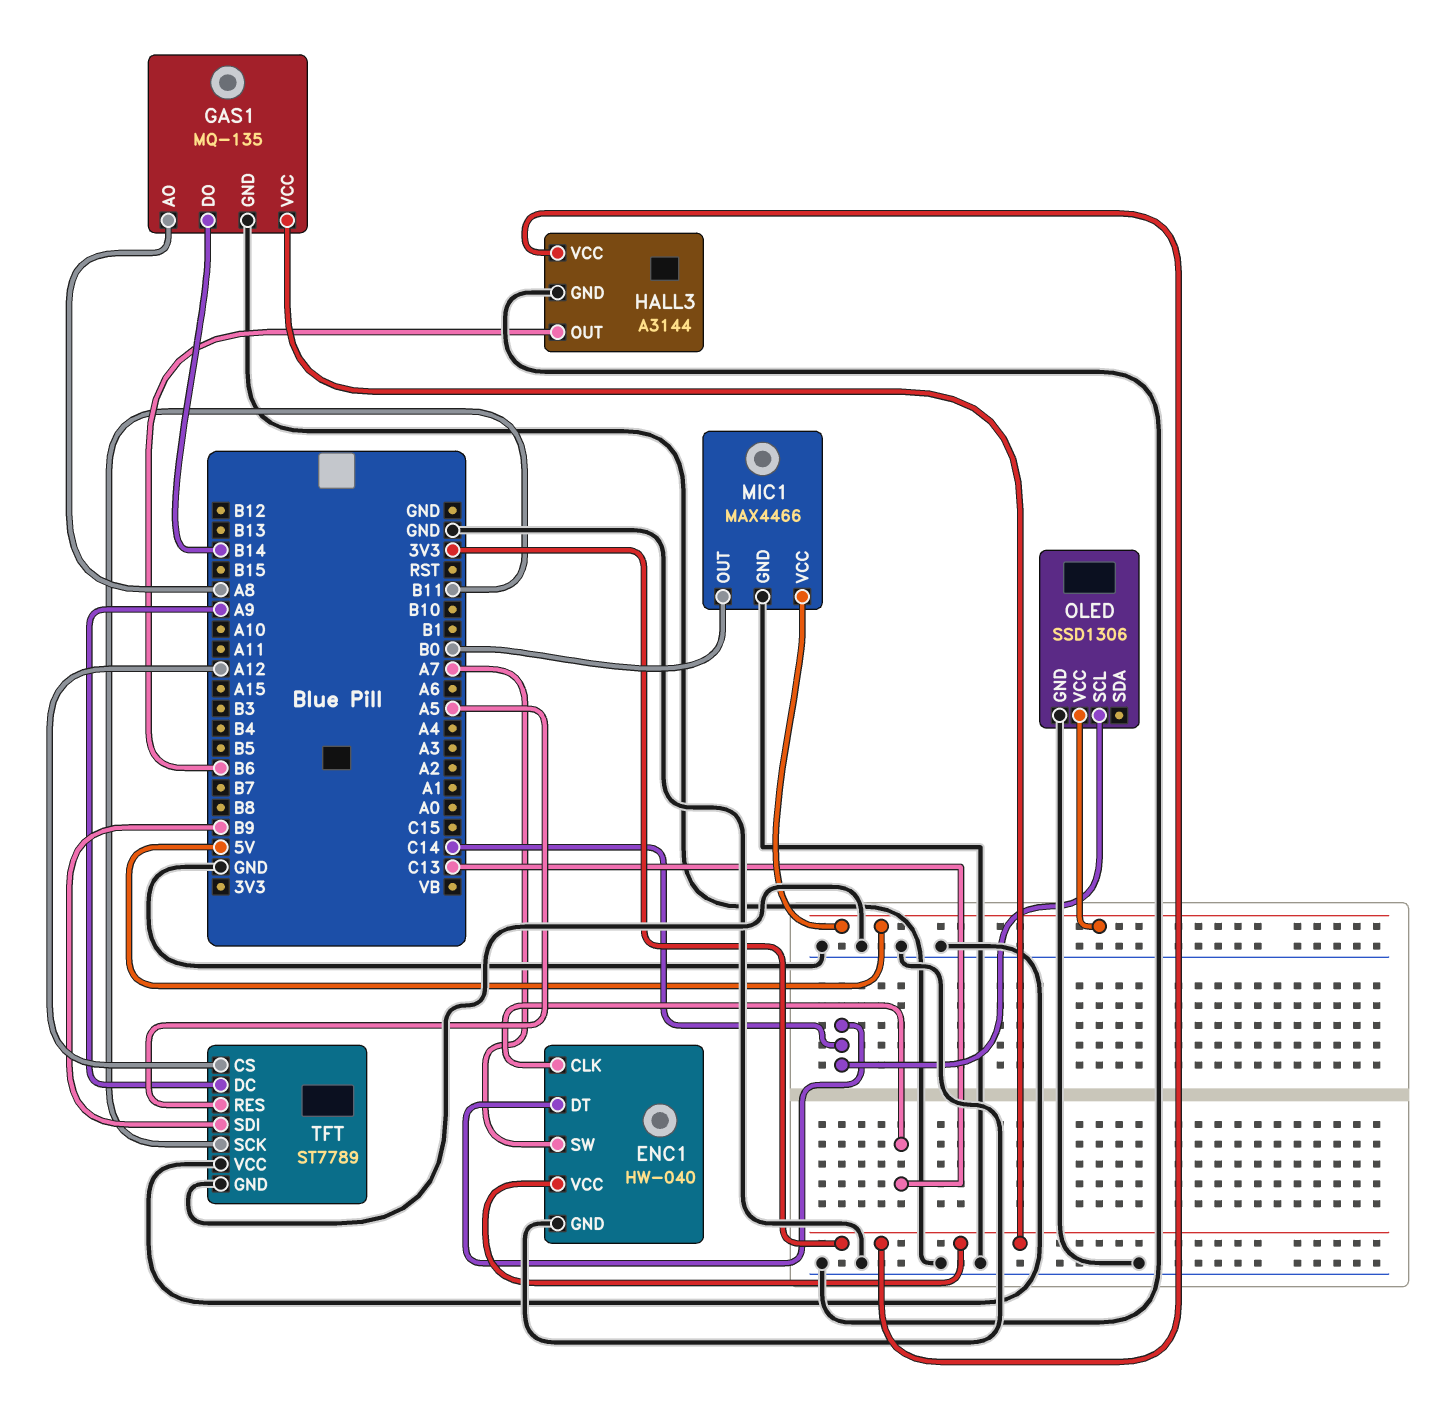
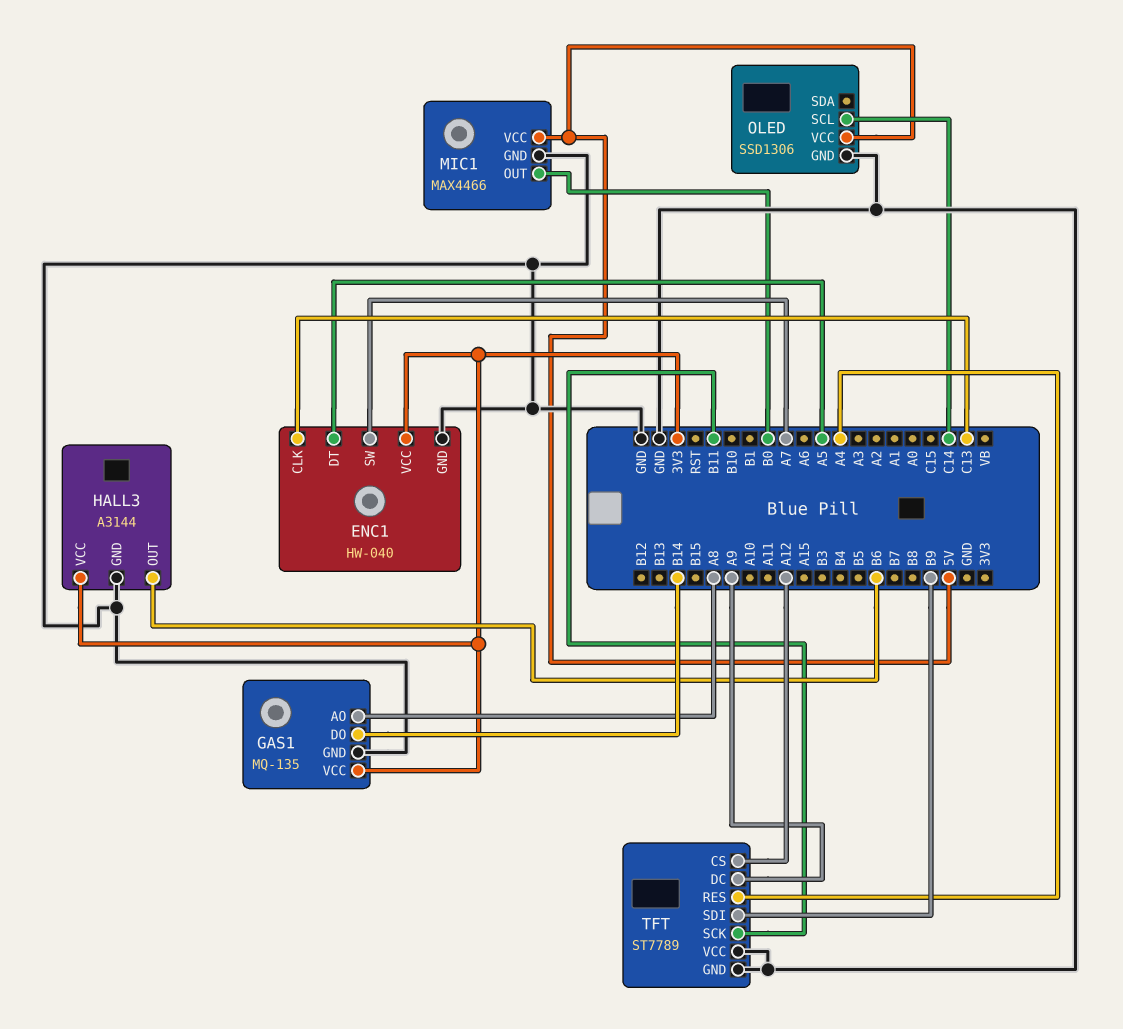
ENC1 pin DT: C14 -> A5
TFT pin RES: A5 -> A4

